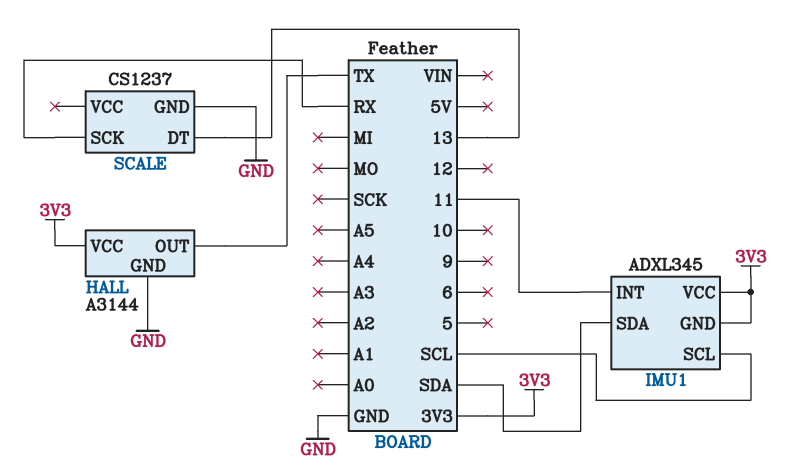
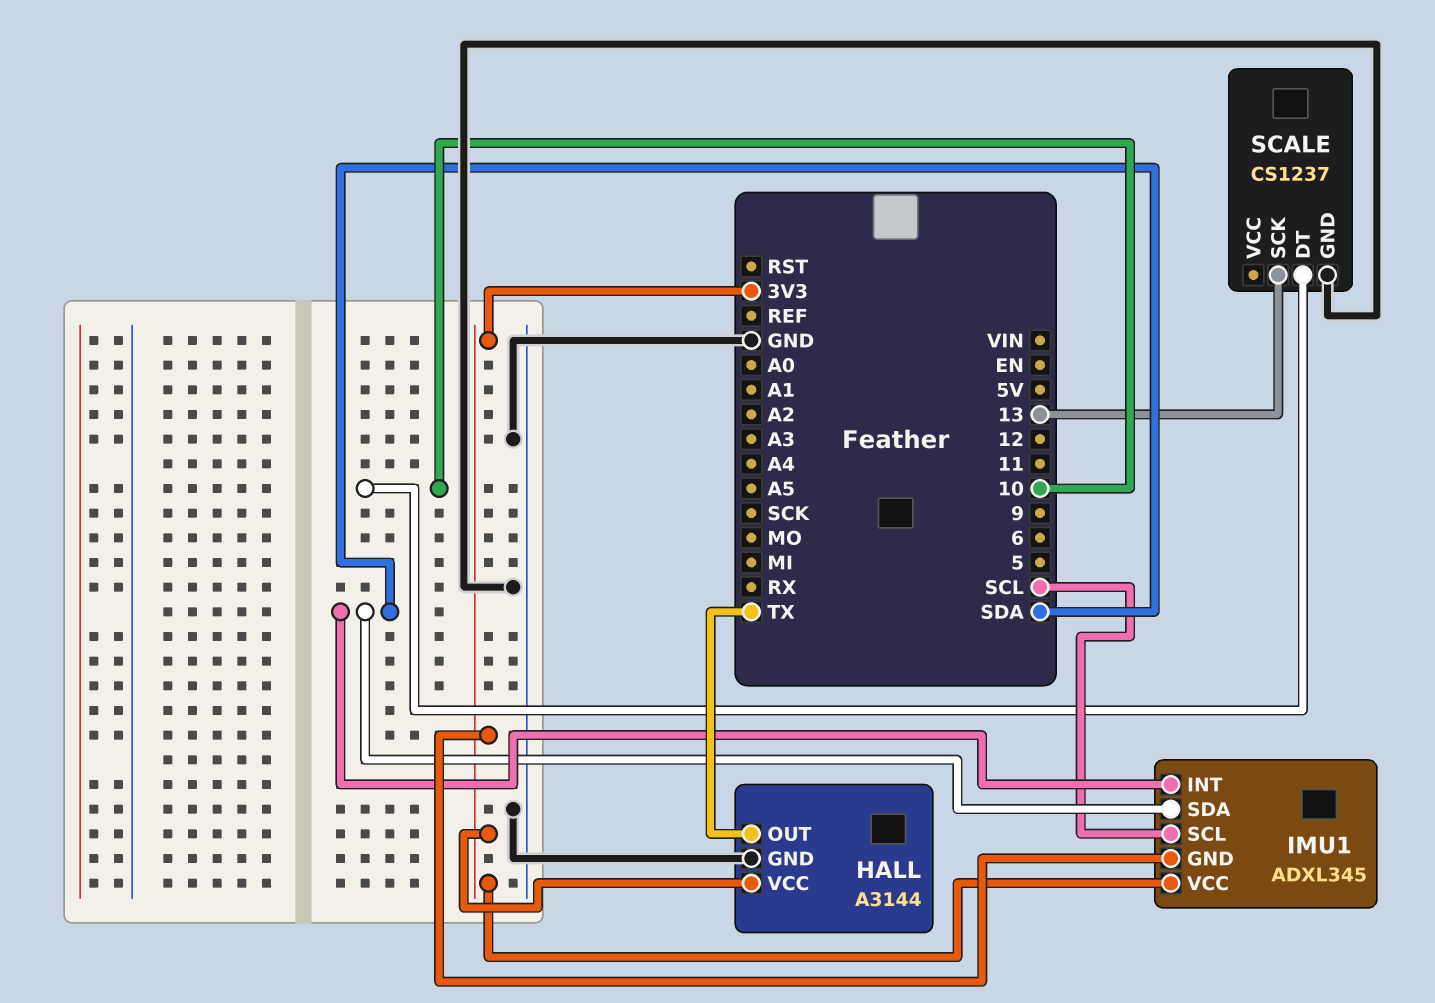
IMU1 pin INT: 11 -> SDA
SCALE pin DT: 13 -> 10
SCALE pin SCK: RX -> 13

